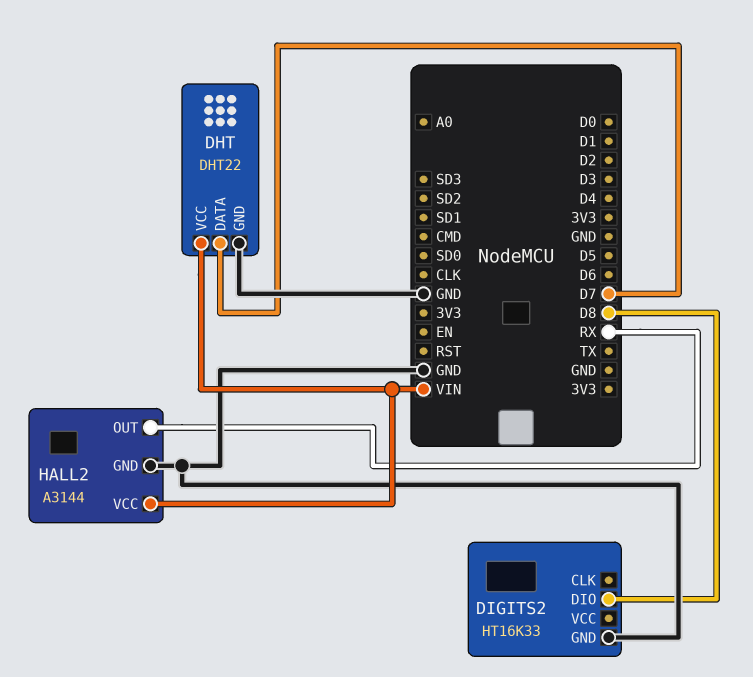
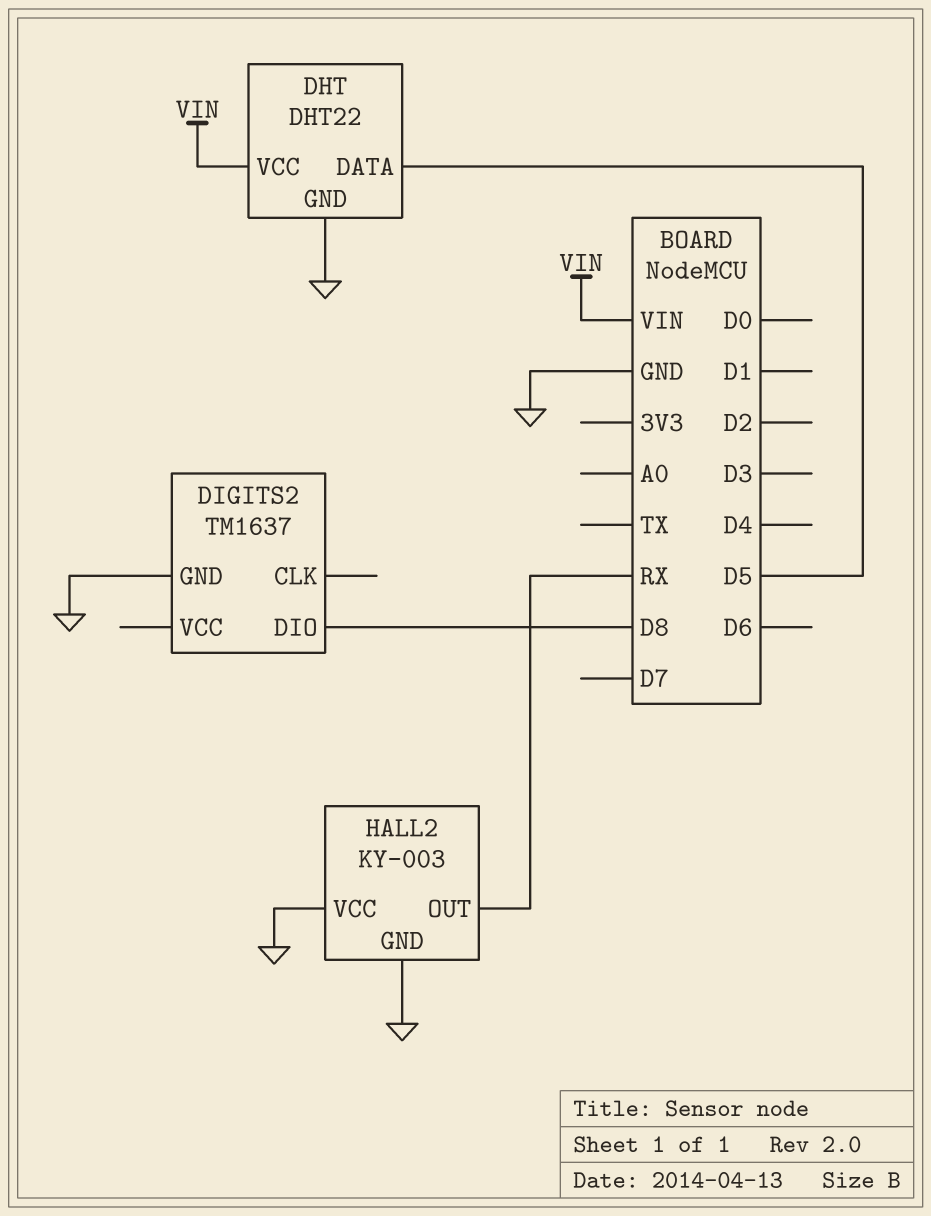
DHT pin DATA: D7 -> D5
DIGITS2: HT16K33 -> TM1637
HALL2: A3144 -> KY-003
HALL2 pin VCC: VIN -> GND

